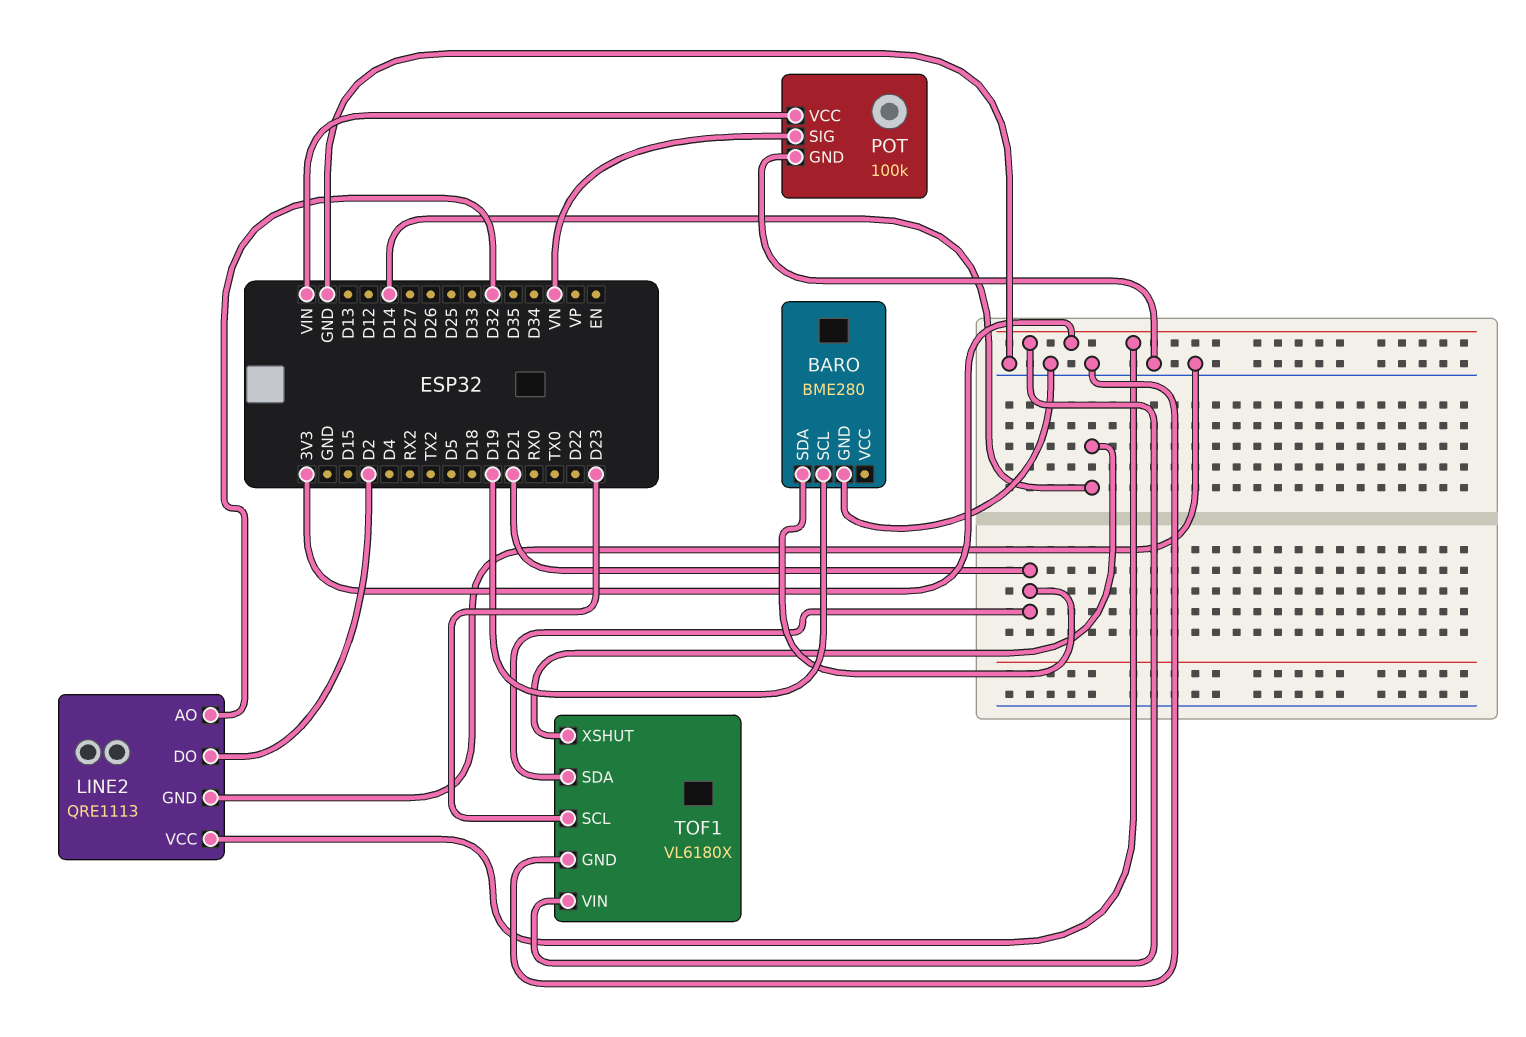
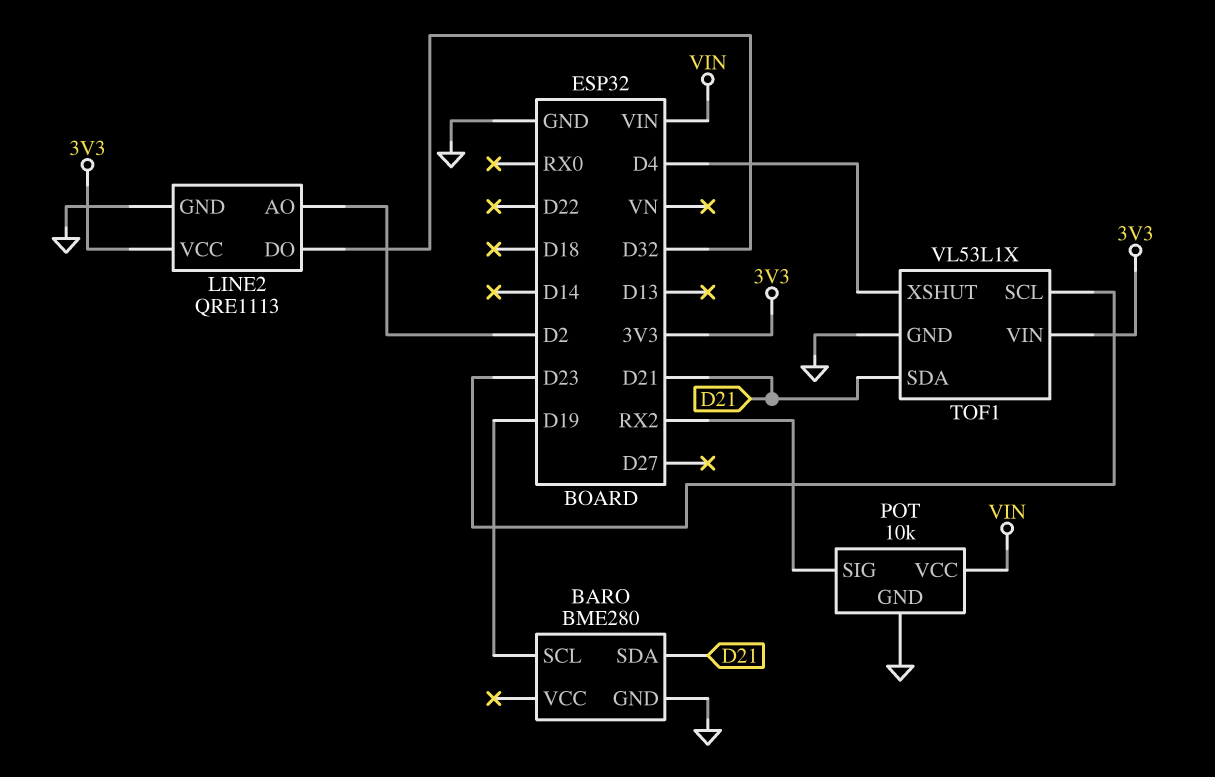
LINE2 pin AO: D32 -> D2
LINE2 pin DO: D2 -> D32
POT: 100k -> 10k
POT pin SIG: VN -> RX2
TOF1: VL6180X -> VL53L1X
TOF1 pin XSHUT: D14 -> D4

